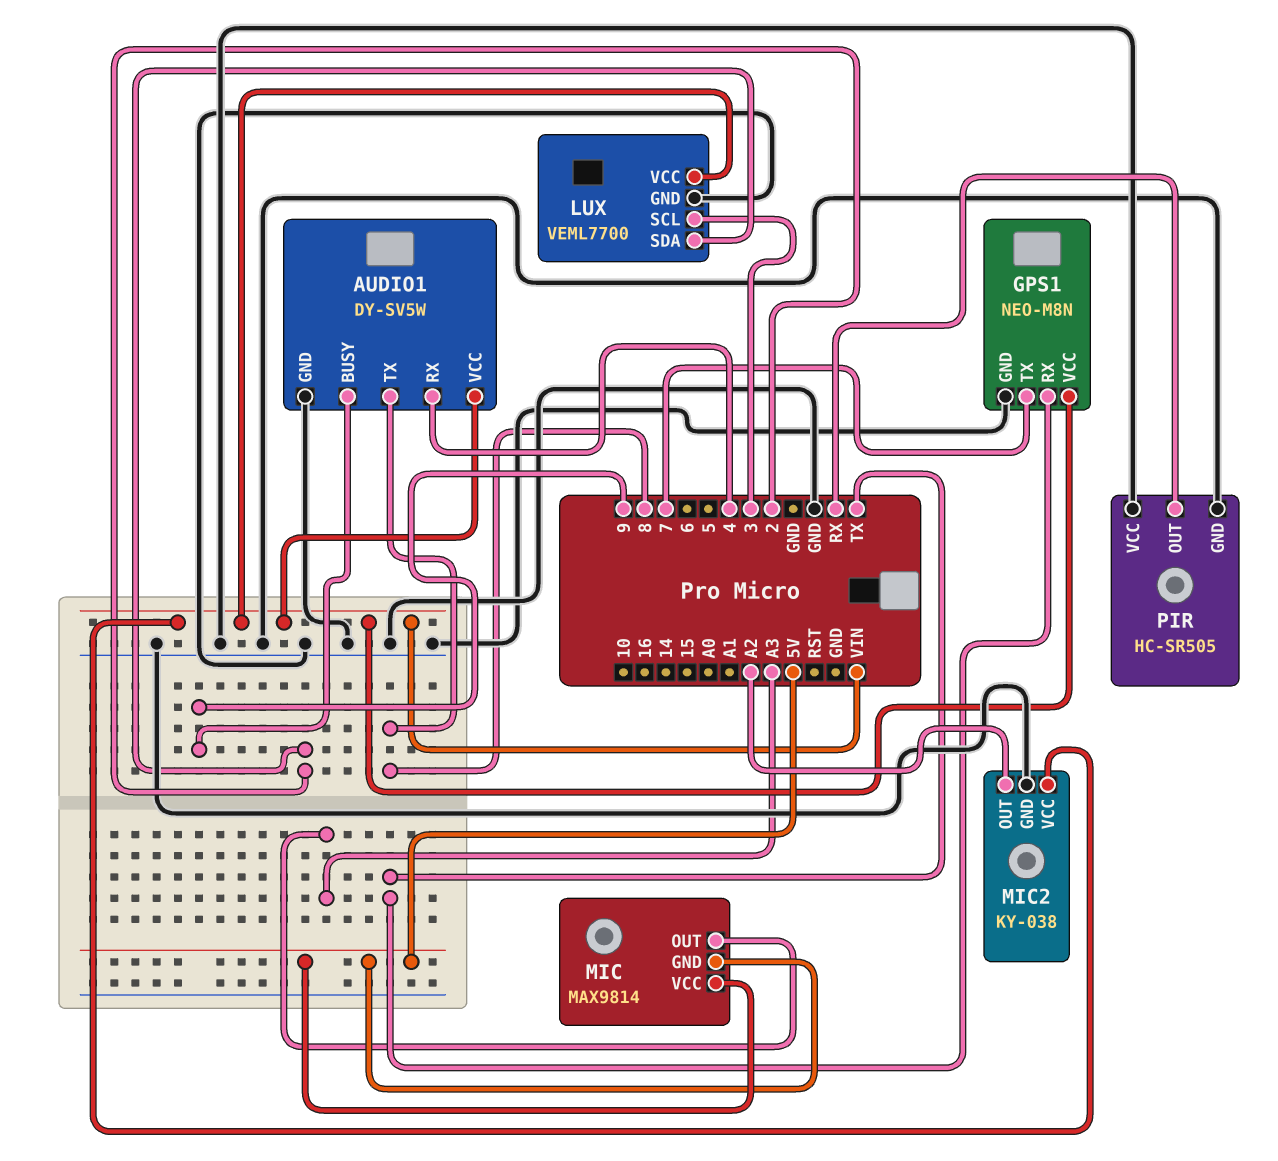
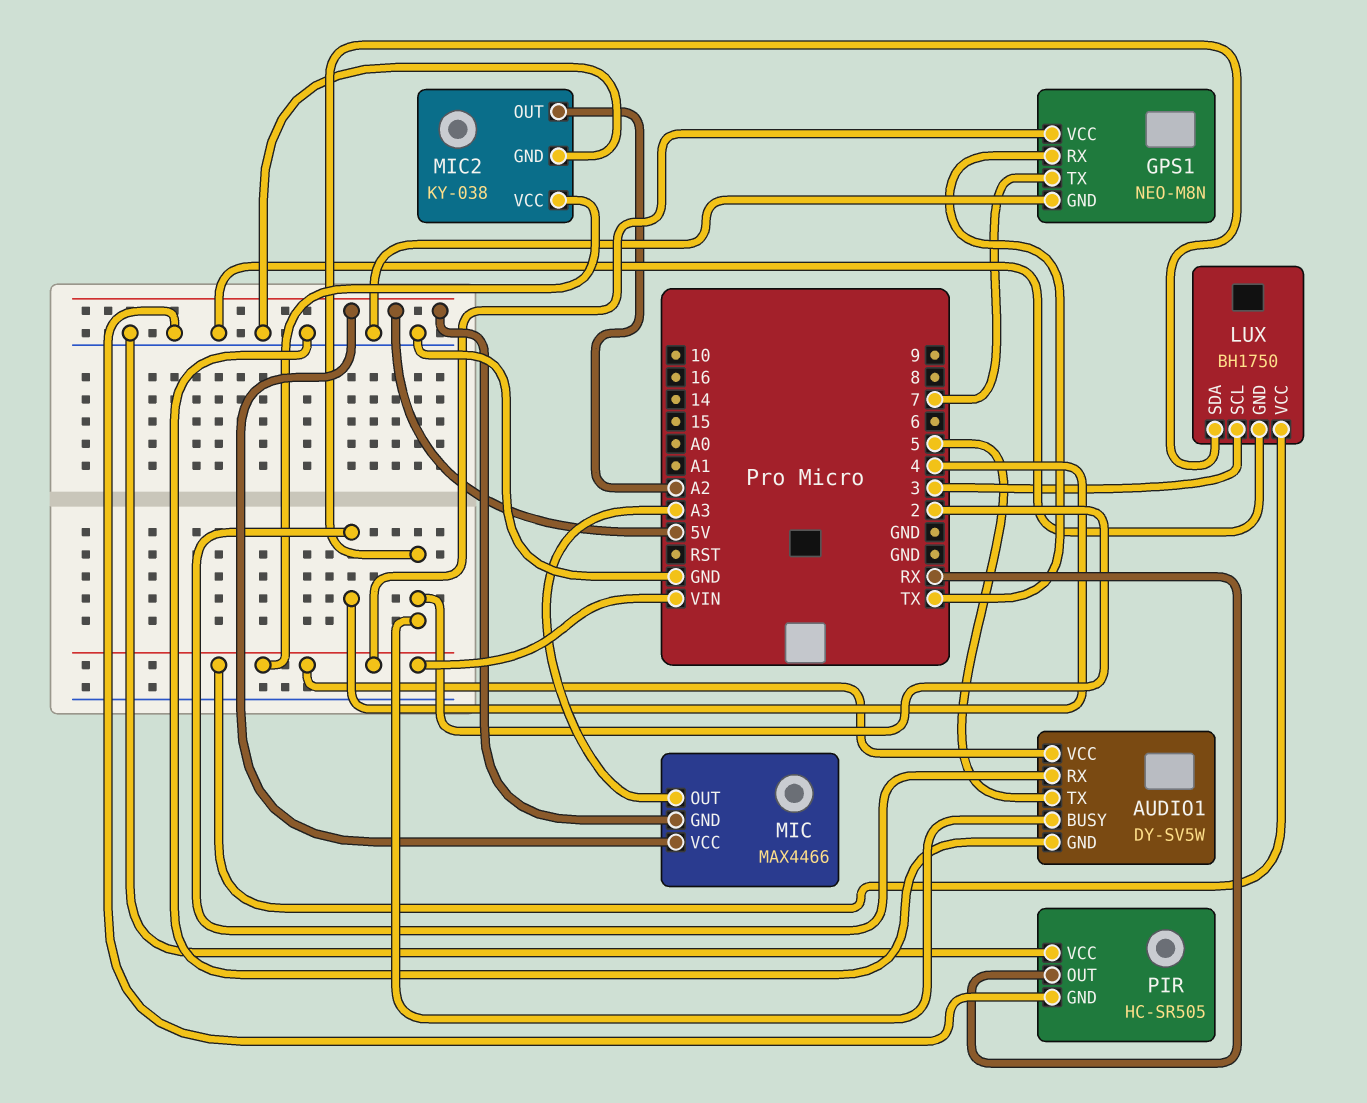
AUDIO1 pin BUSY: 9 -> 2
AUDIO1 pin TX: 8 -> 5
LUX: VEML7700 -> BH1750
MIC: MAX9814 -> MAX4466

